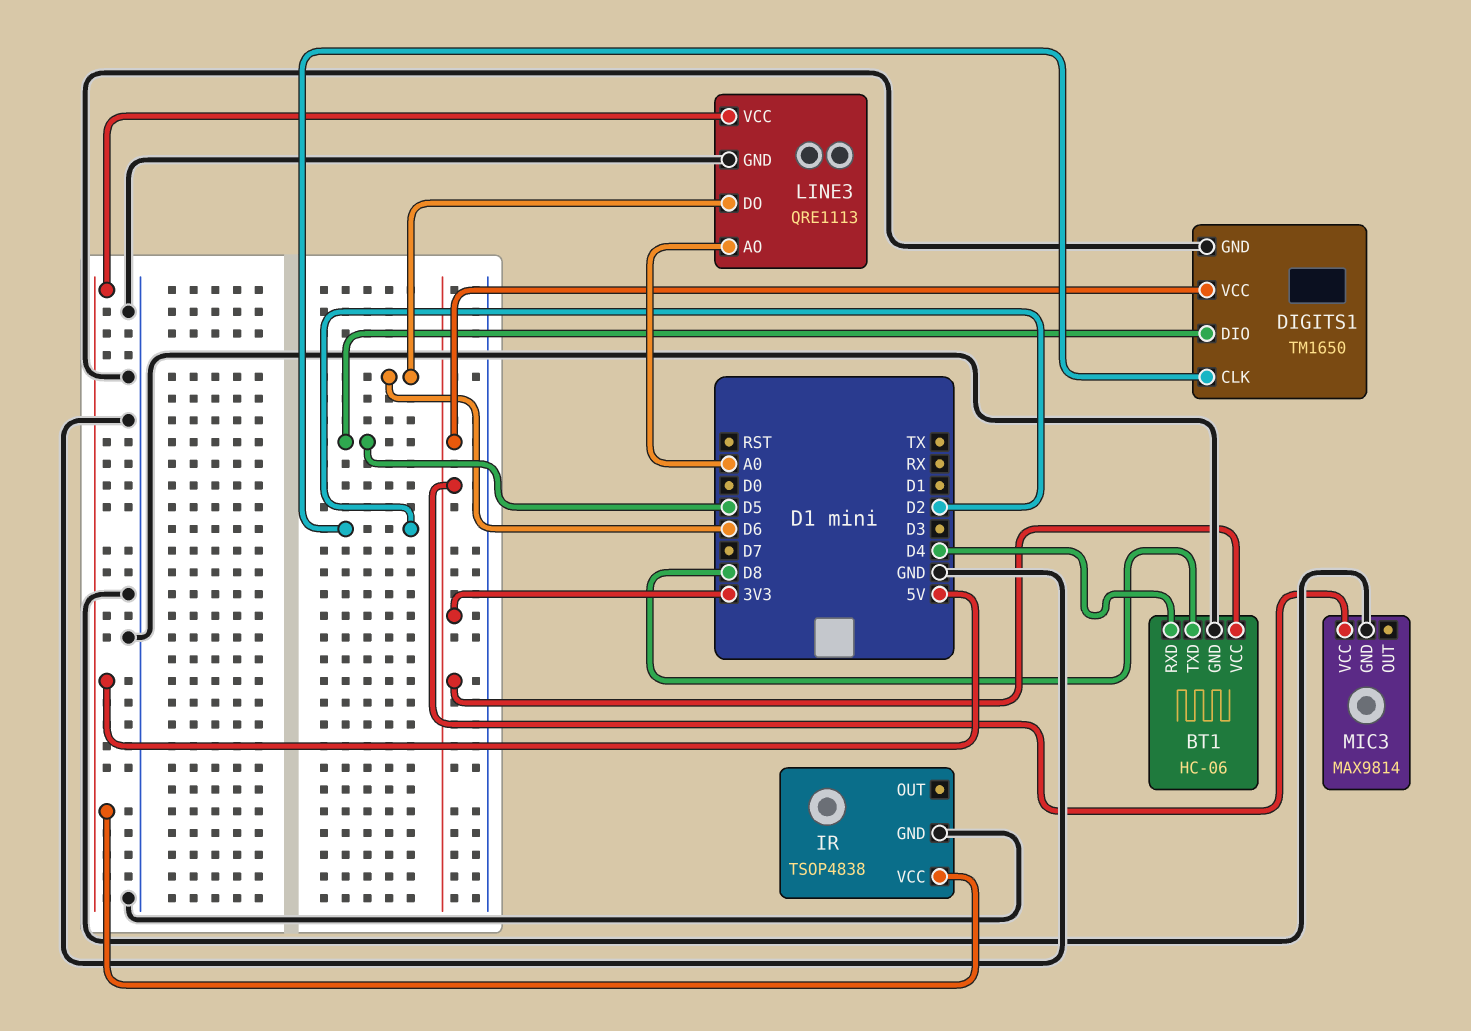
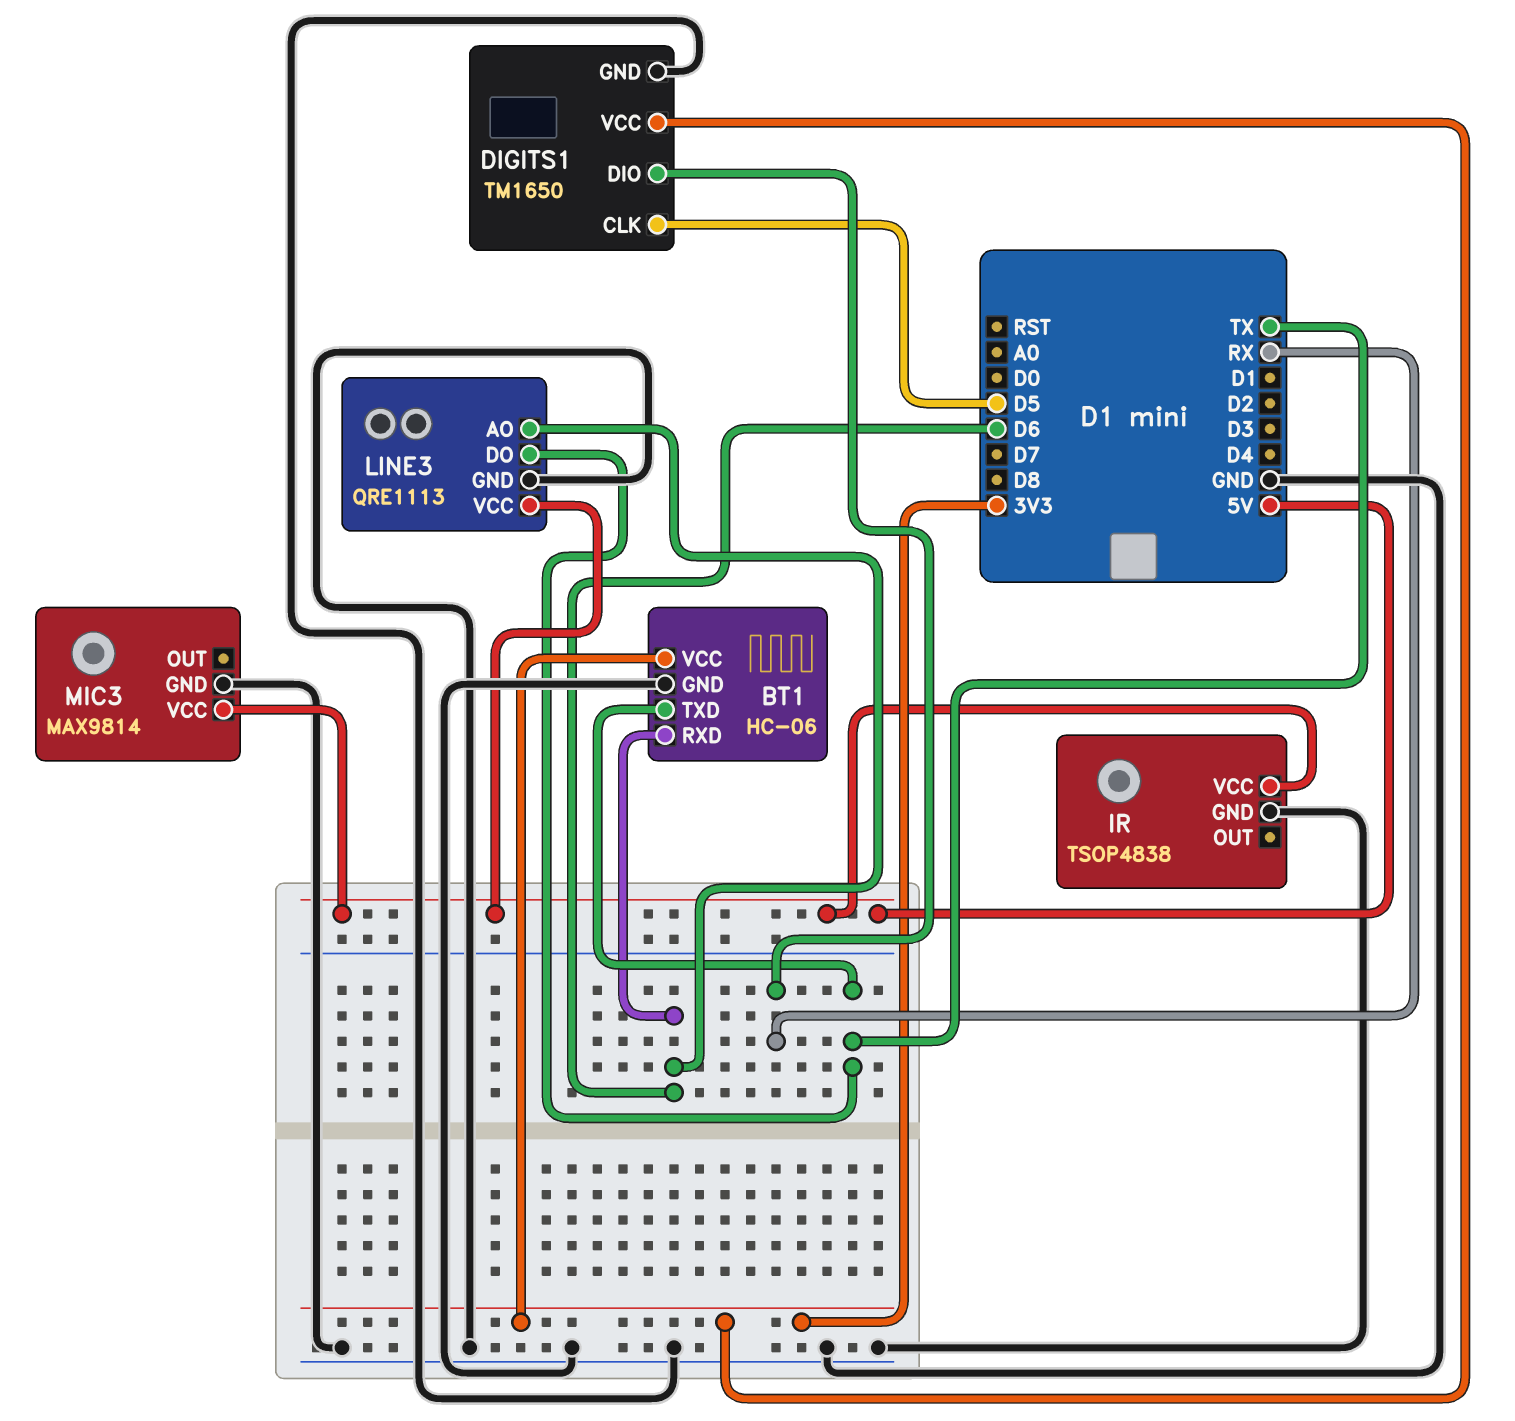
BT1 pin RXD: D4 -> D6
BT1 pin TXD: D8 -> TX
DIGITS1 pin CLK: D2 -> D5
DIGITS1 pin DIO: D5 -> RX
LINE3 pin AO: A0 -> D6
LINE3 pin DO: D6 -> TX
MIC3 pin VCC: 3V3 -> 5V

